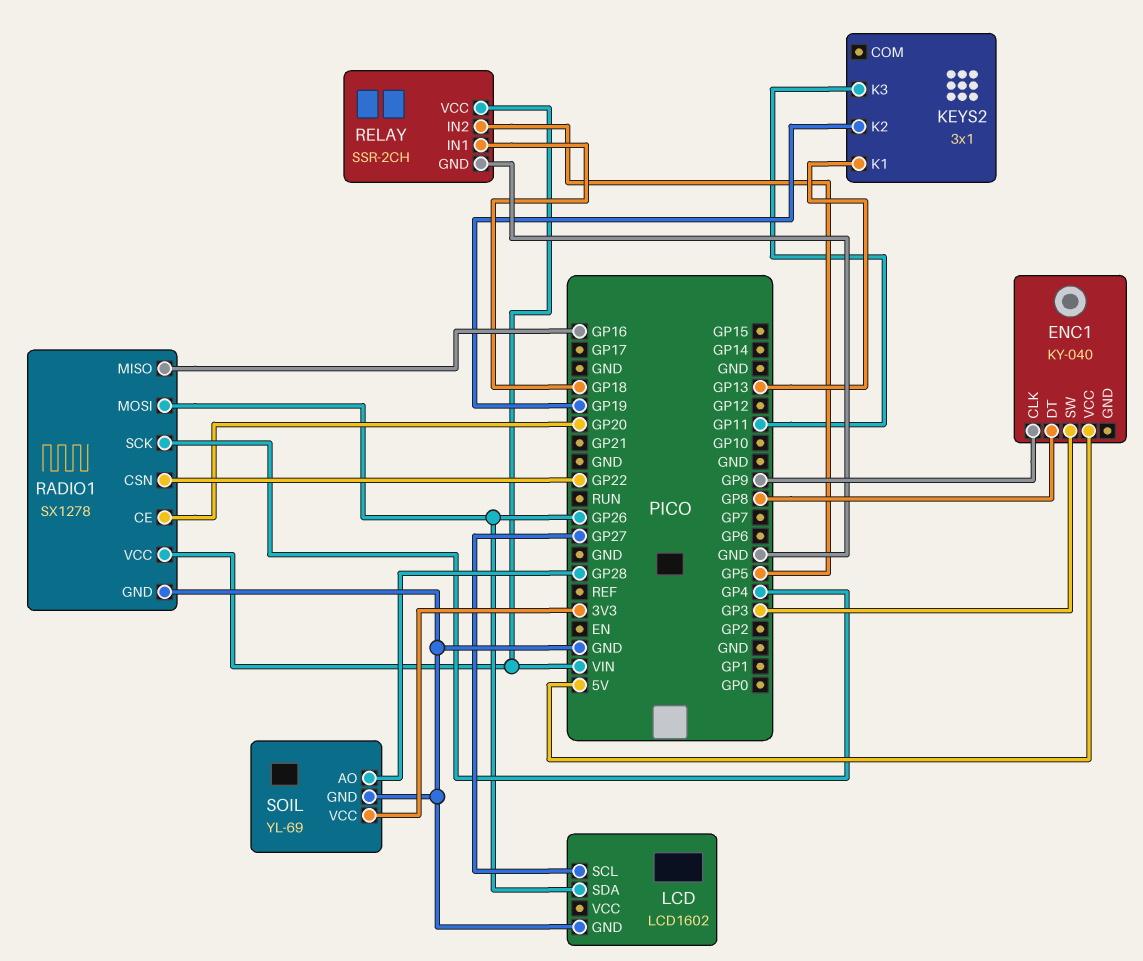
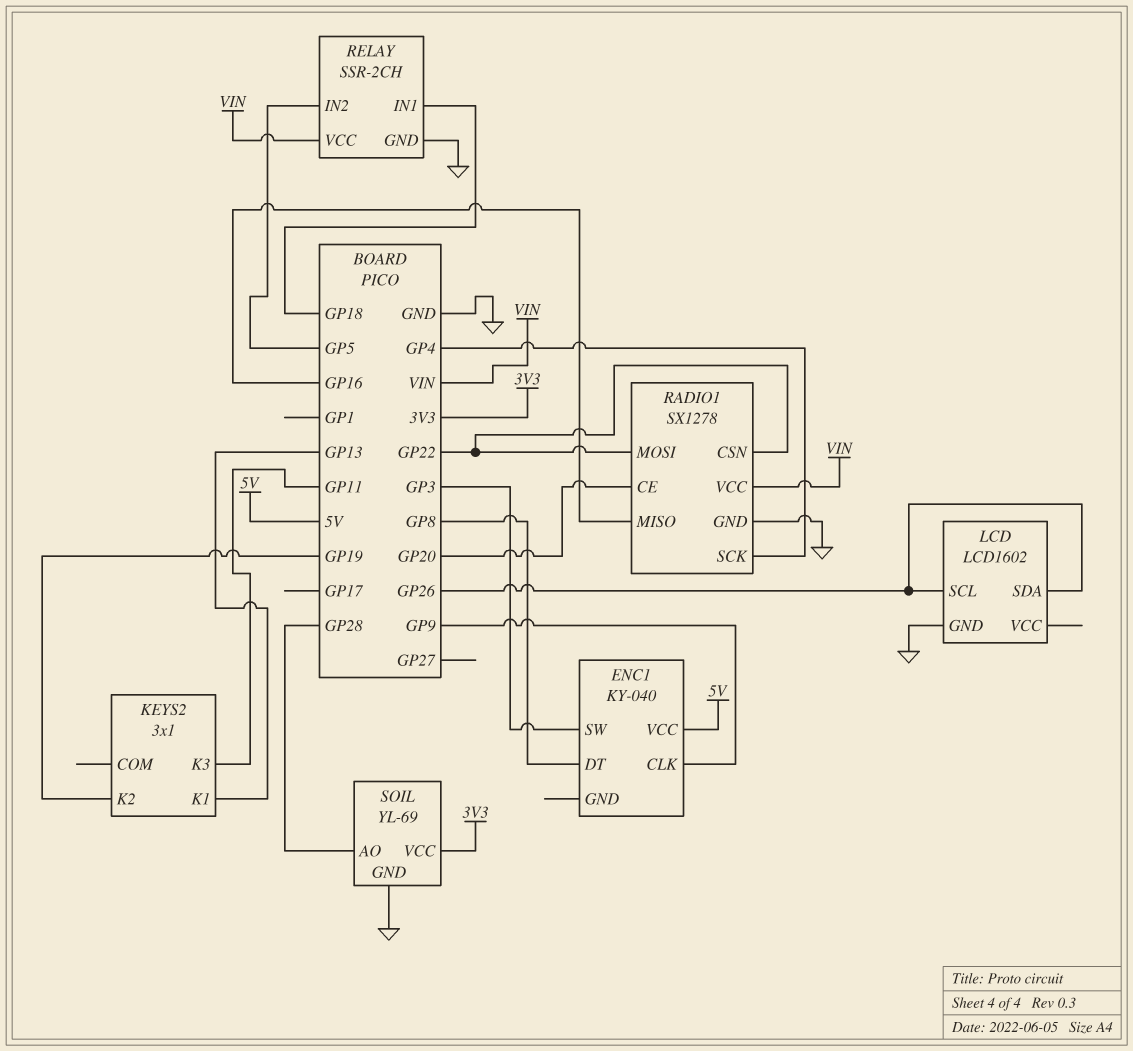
LCD pin SCL: GP27 -> GP26
RADIO1 pin MOSI: GP26 -> GP22

